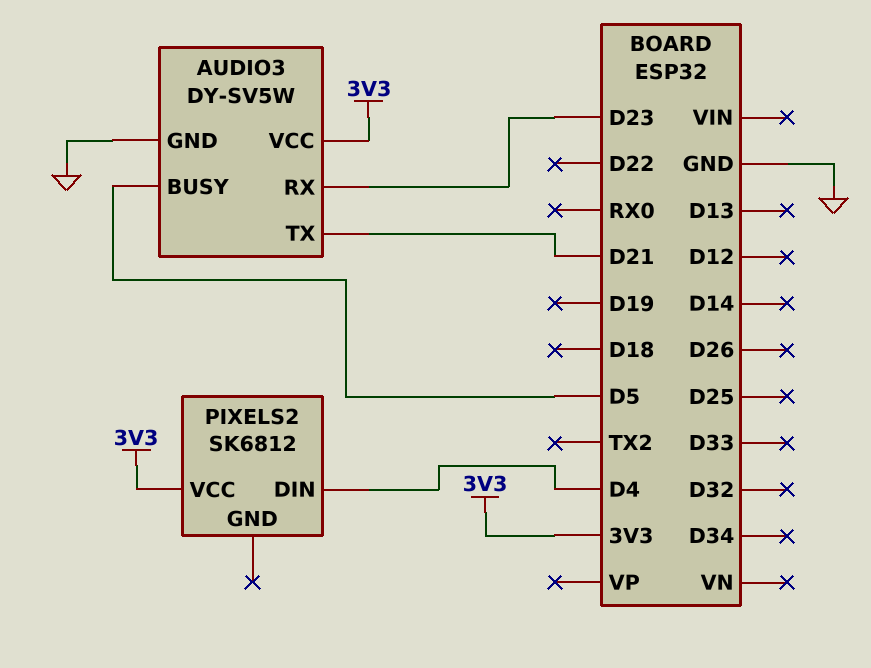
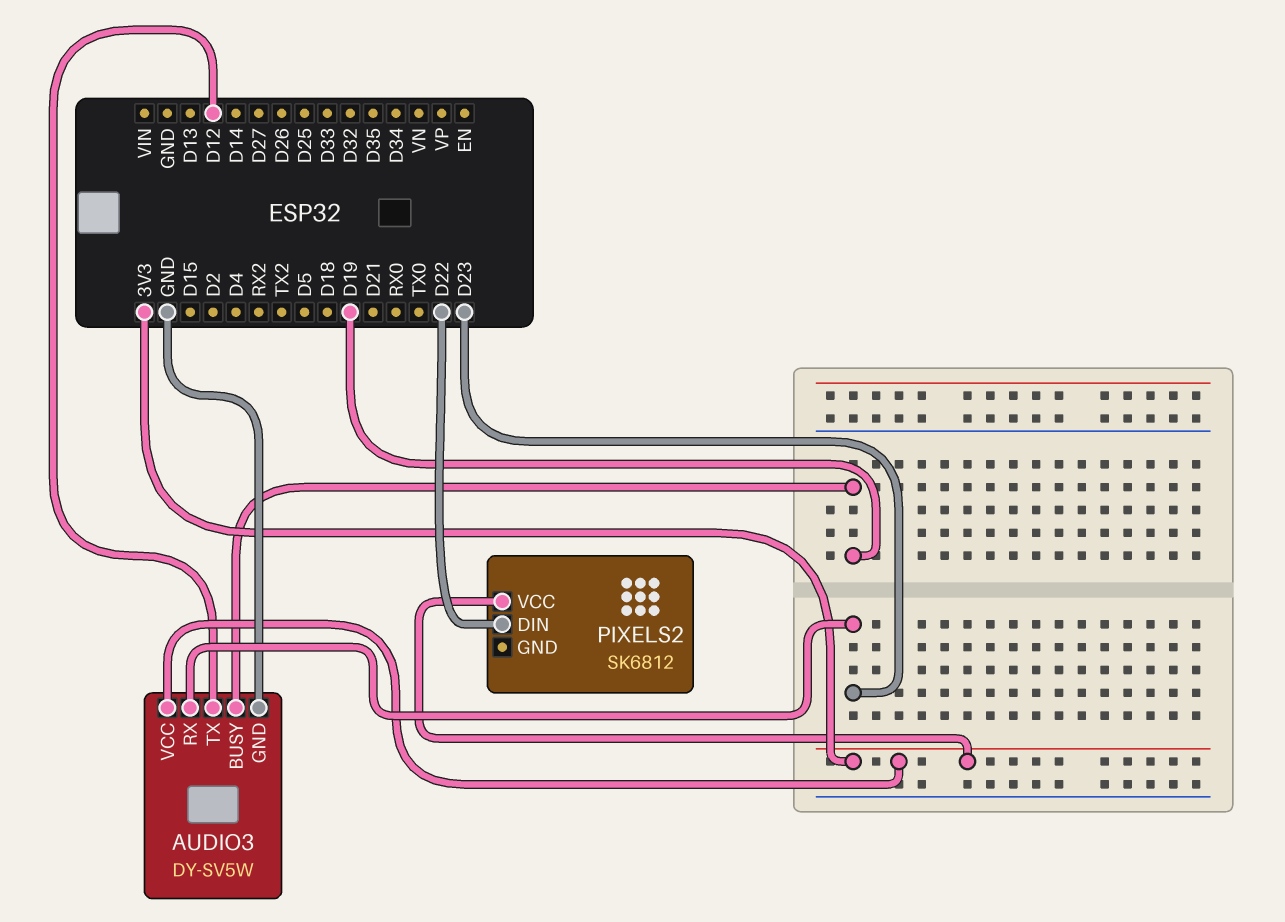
AUDIO3 pin BUSY: D5 -> D19
AUDIO3 pin TX: D21 -> D12
PIXELS2 pin DIN: D4 -> D22

